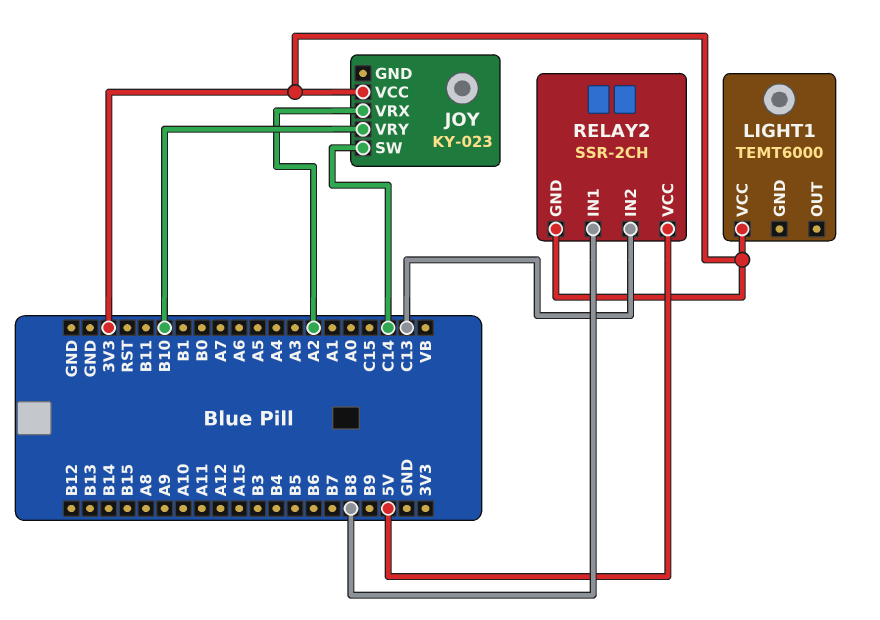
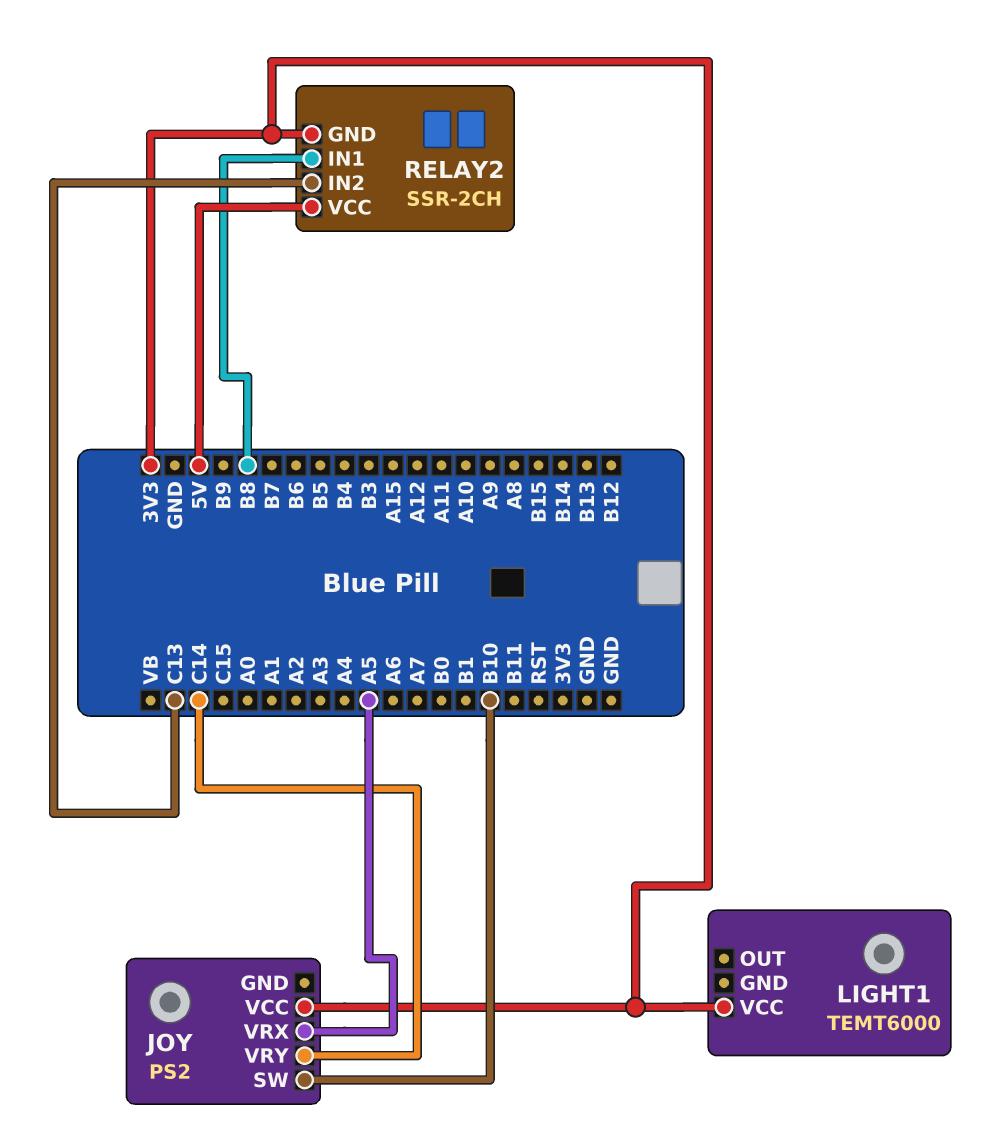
JOY: KY-023 -> PS2
JOY pin SW: C14 -> B10
JOY pin VRX: A2 -> A5
JOY pin VRY: B10 -> C14

